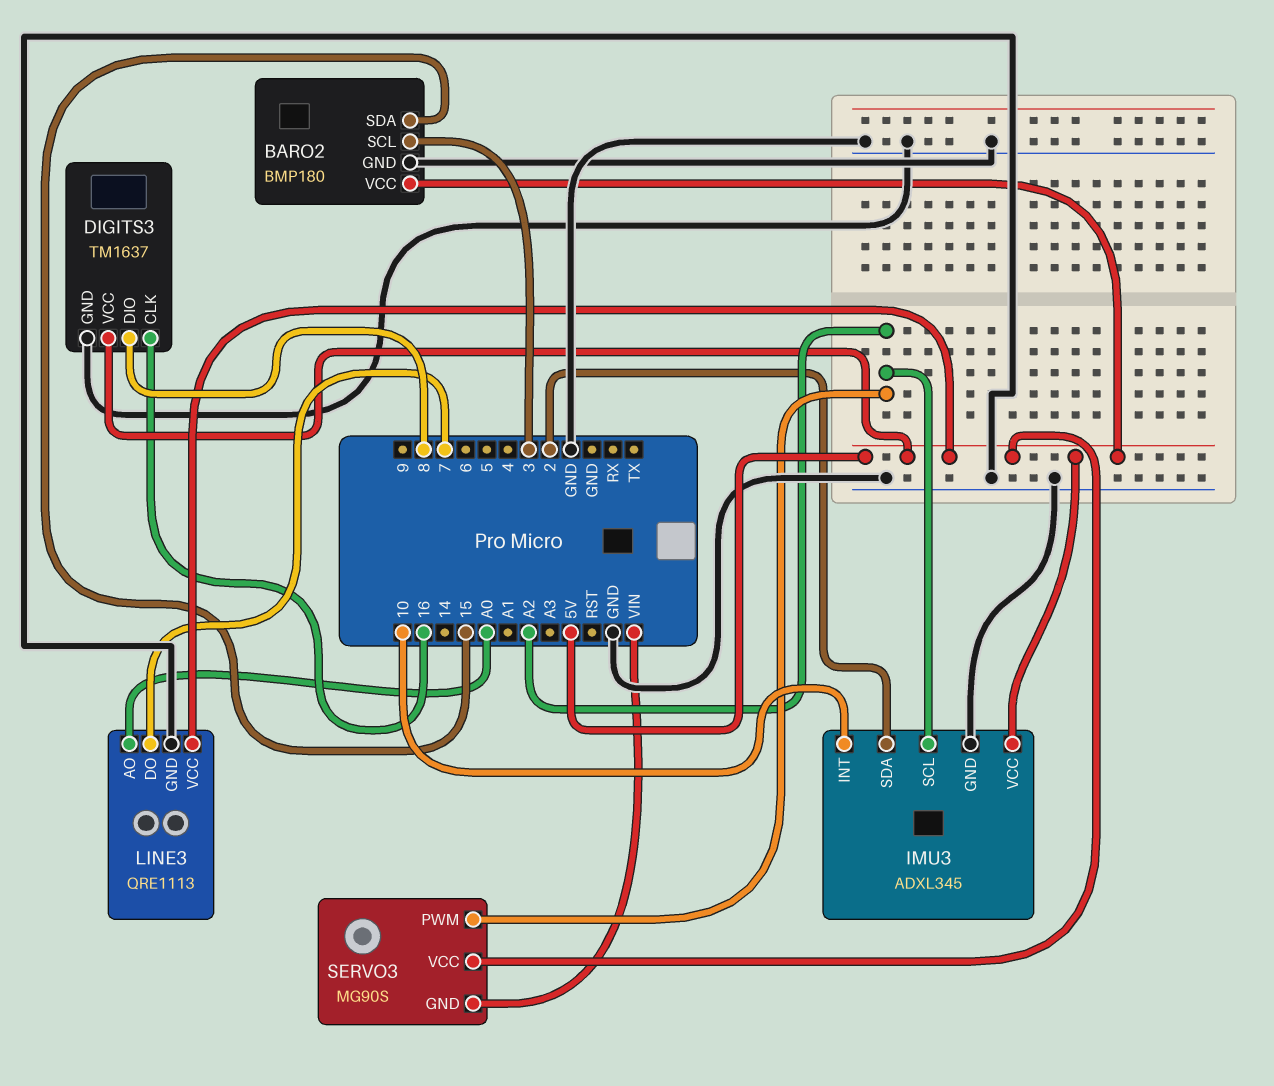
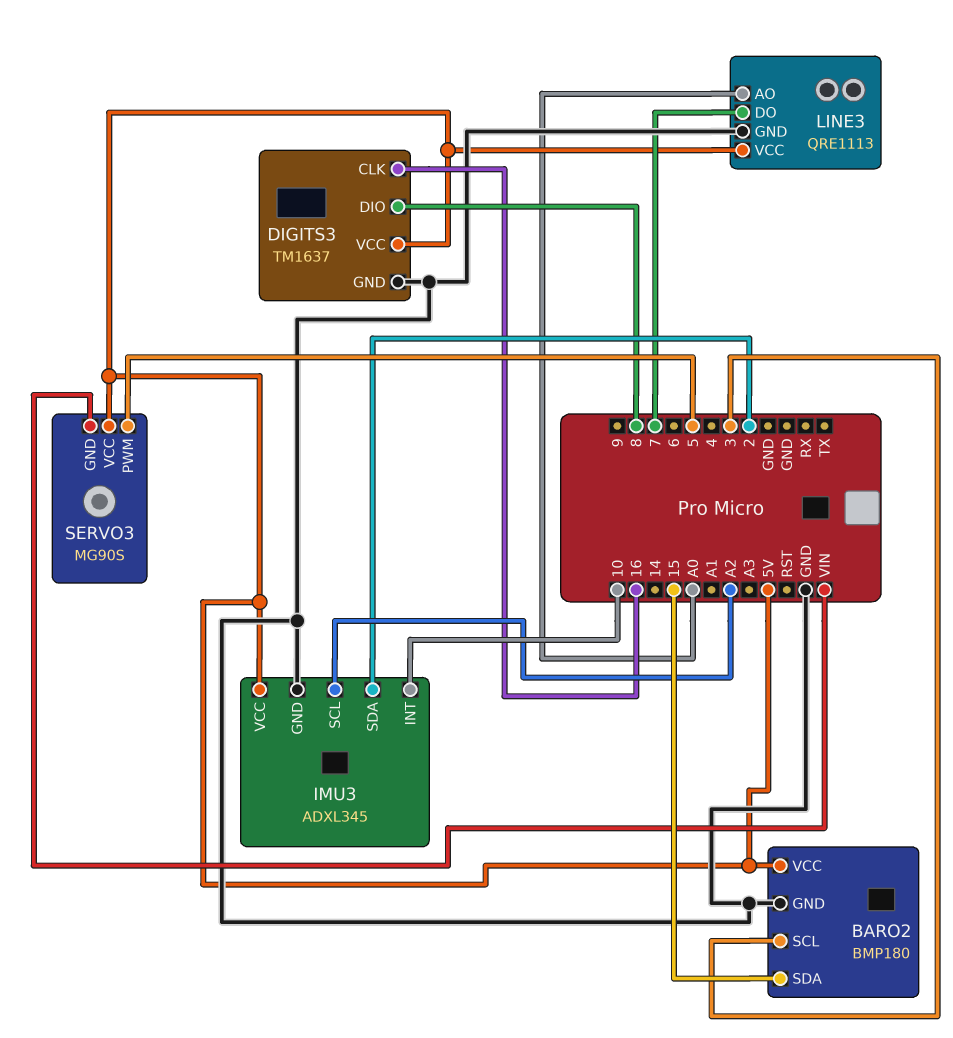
SERVO3 pin PWM: A2 -> 5

